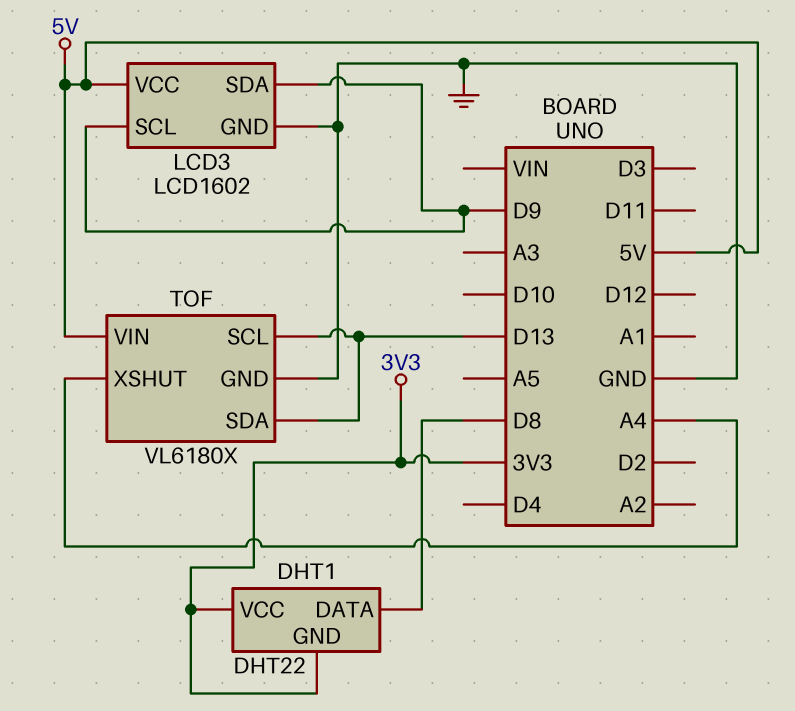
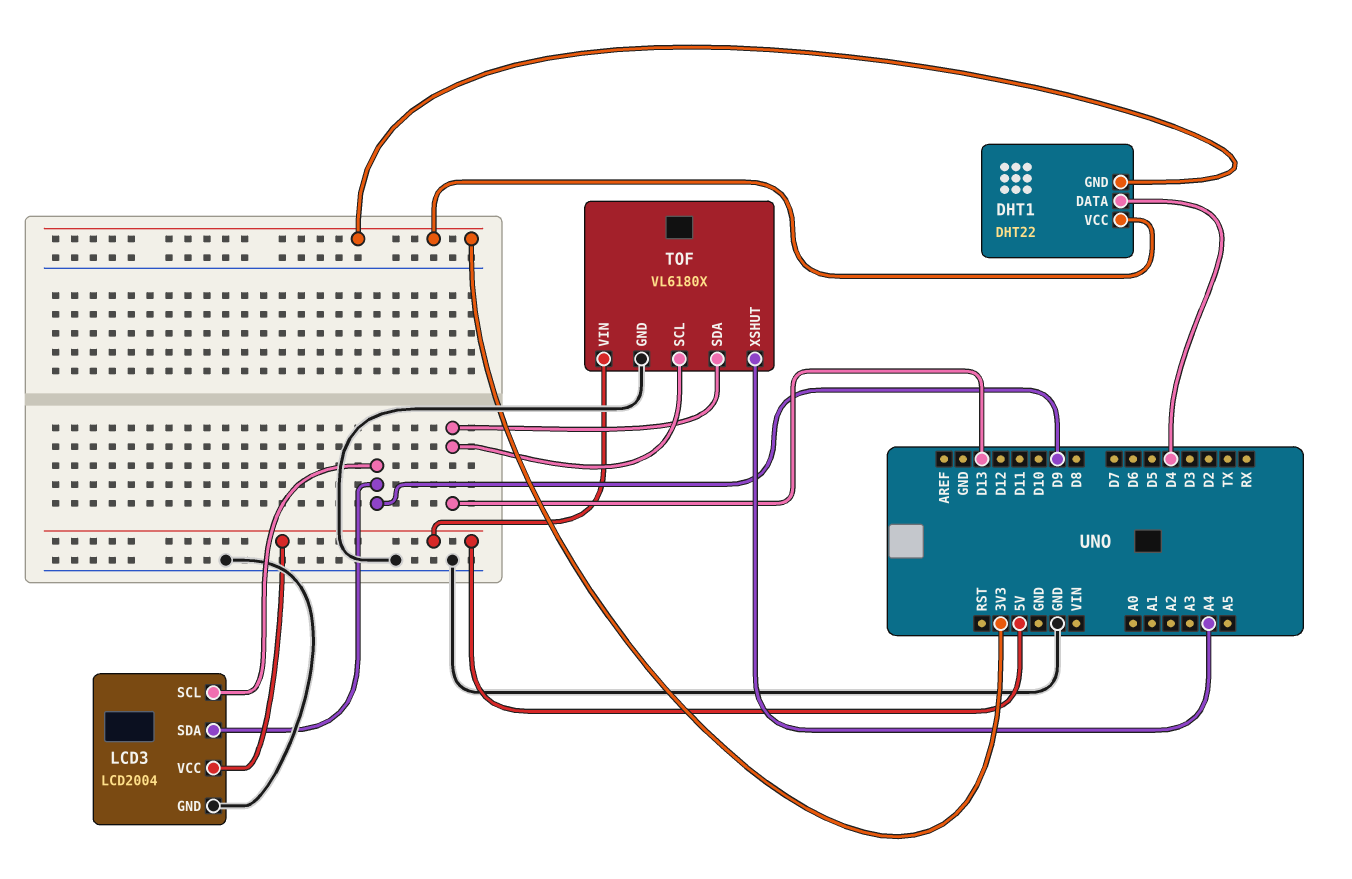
DHT1 pin DATA: D8 -> D4
LCD3: LCD1602 -> LCD2004

